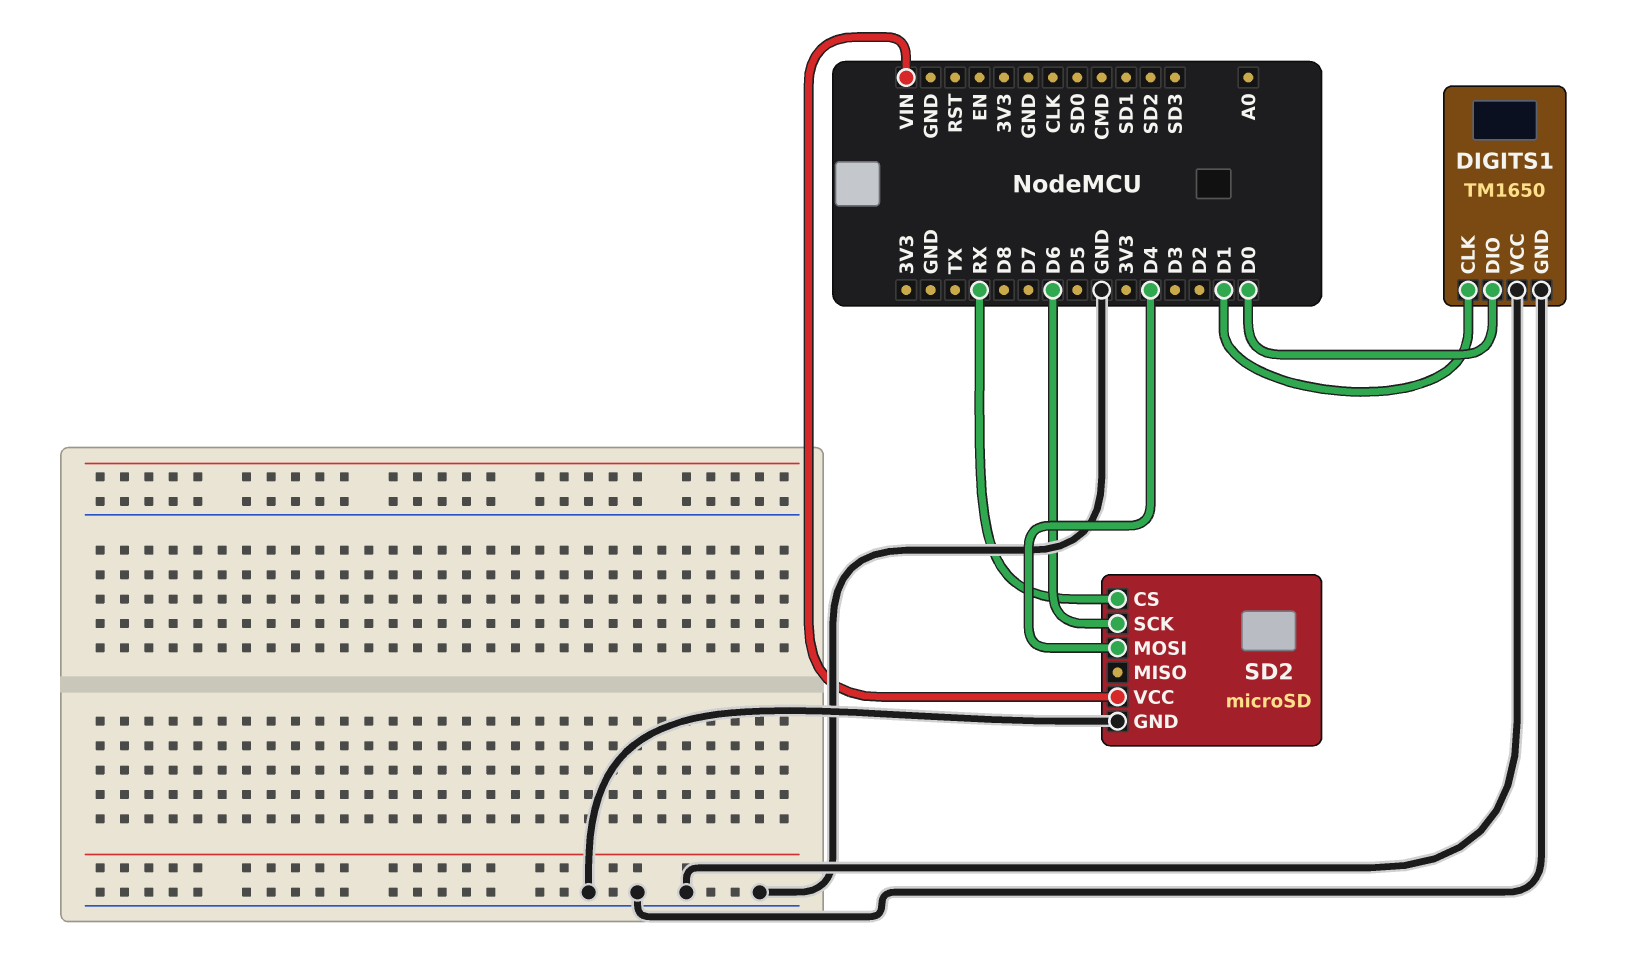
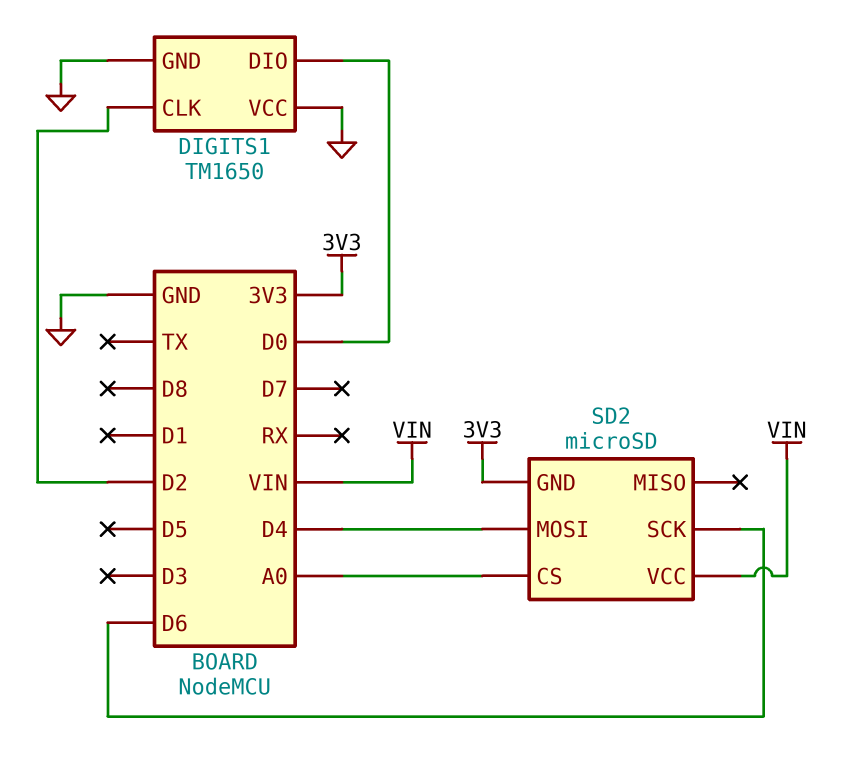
DIGITS1 pin CLK: D1 -> D2
SD2 pin CS: RX -> A0
SD2 pin GND: GND -> 3V3

